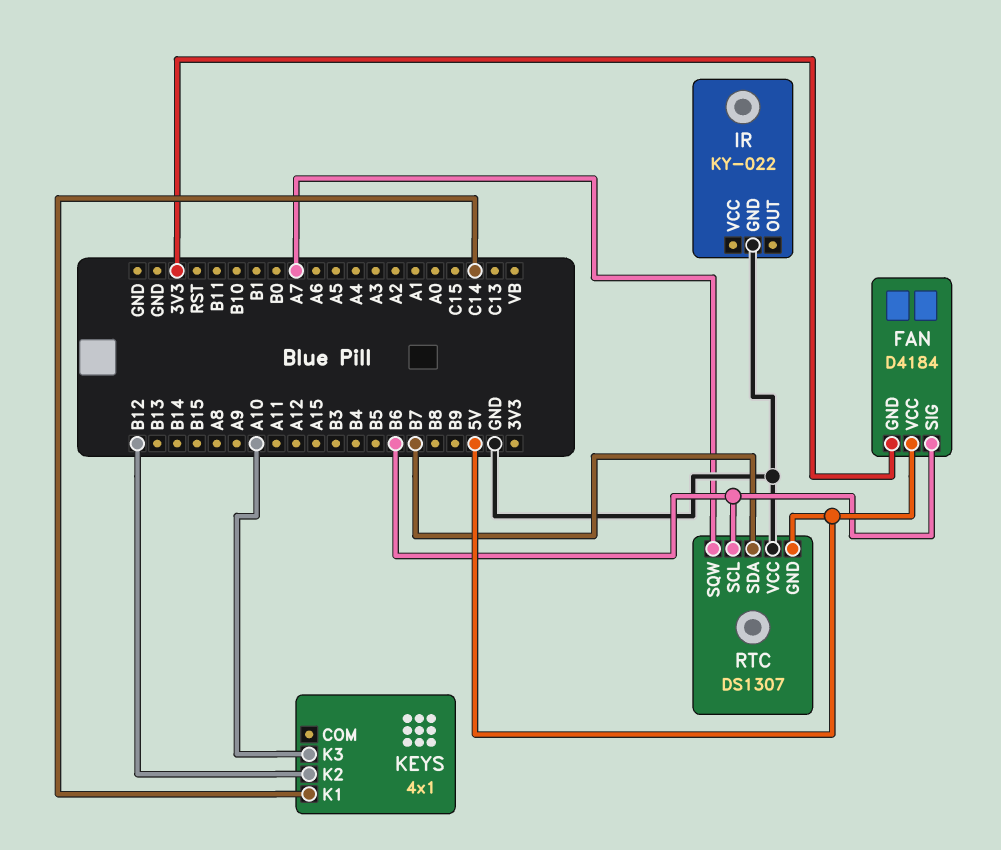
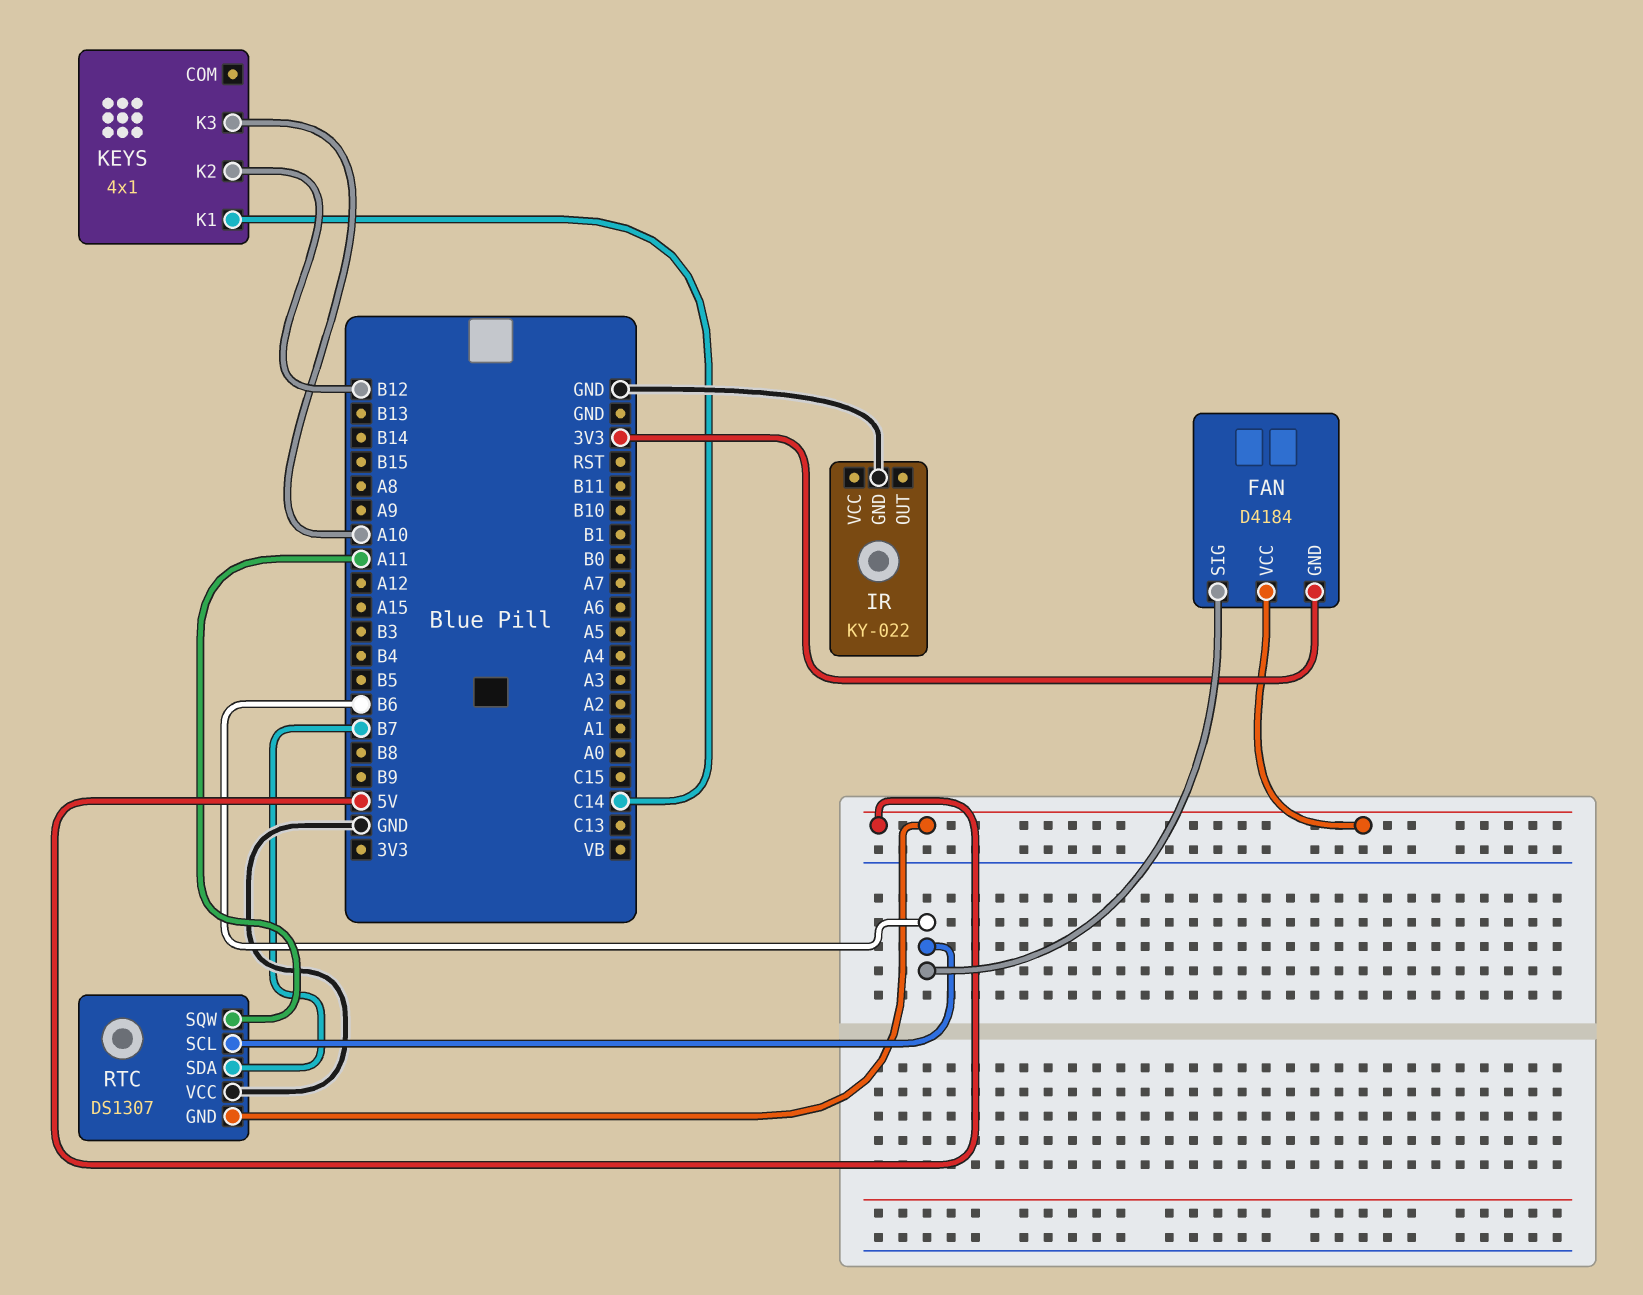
RTC pin SQW: A7 -> A11

